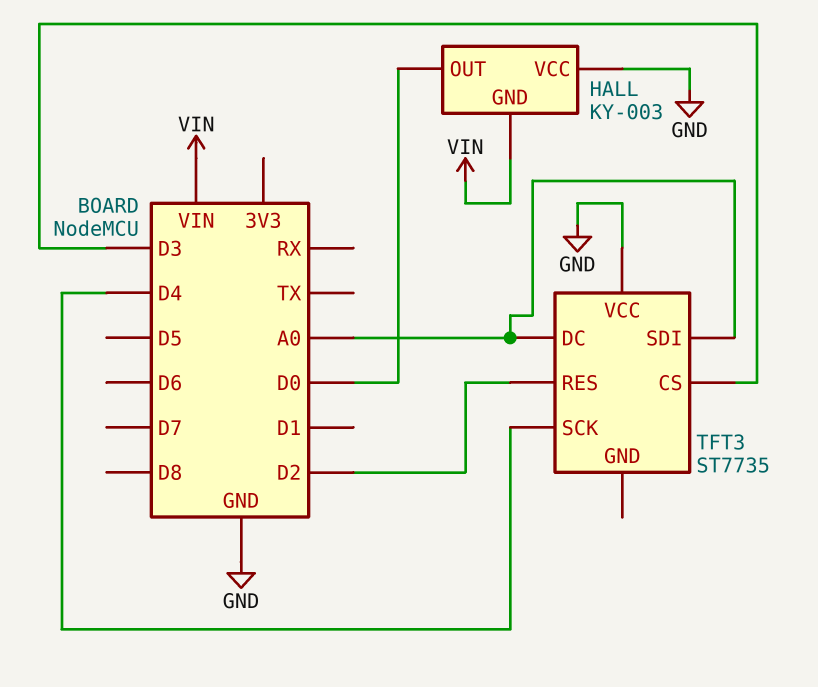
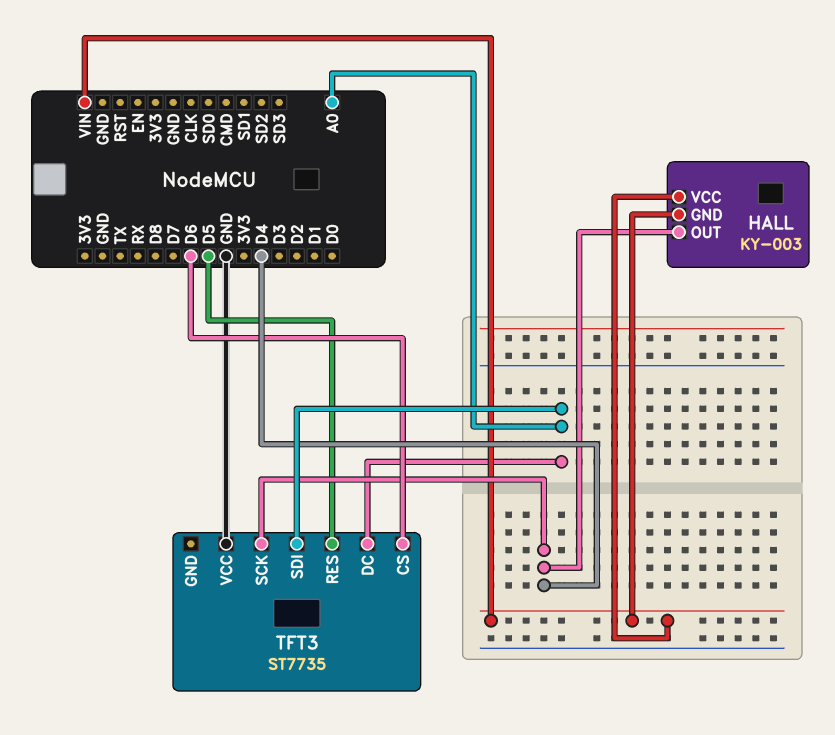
HALL pin OUT: D0 -> D4
HALL pin VCC: GND -> VIN
TFT3 pin CS: D3 -> D6
TFT3 pin RES: D2 -> D5

